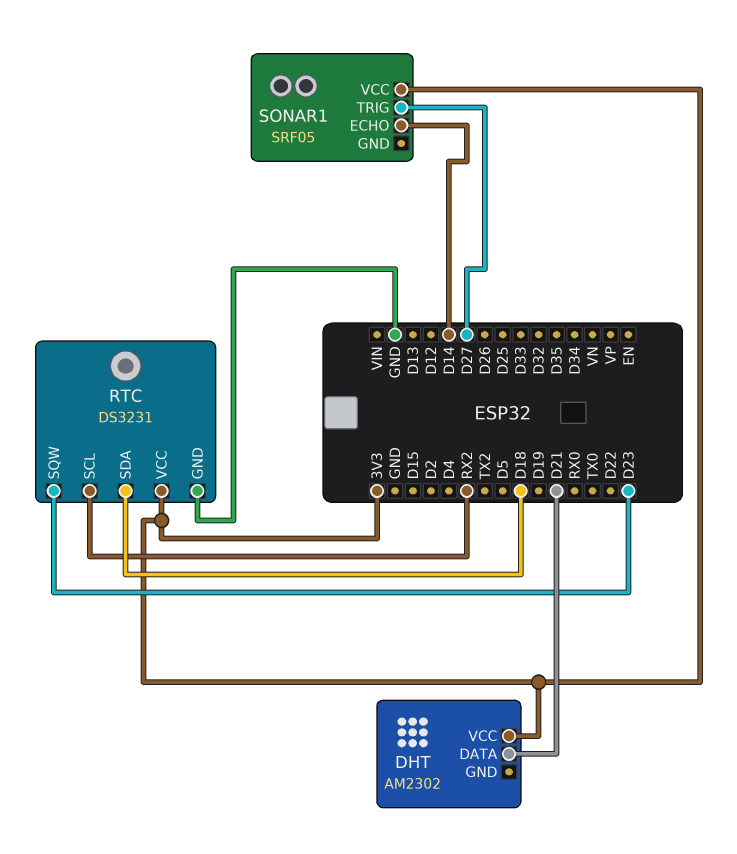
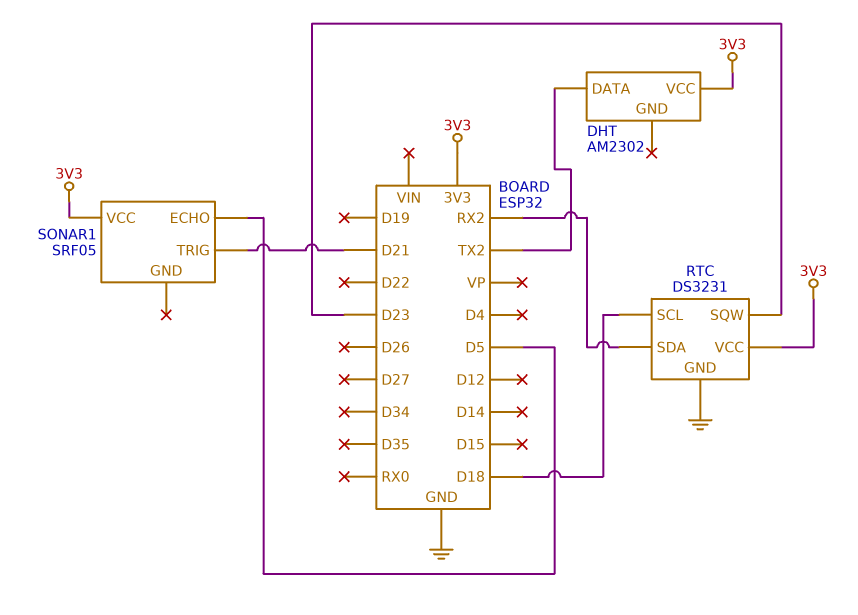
DHT pin DATA: D21 -> TX2
RTC pin SCL: RX2 -> D18
RTC pin SDA: D18 -> RX2
SONAR1 pin ECHO: D14 -> D5
SONAR1 pin TRIG: D27 -> D21

